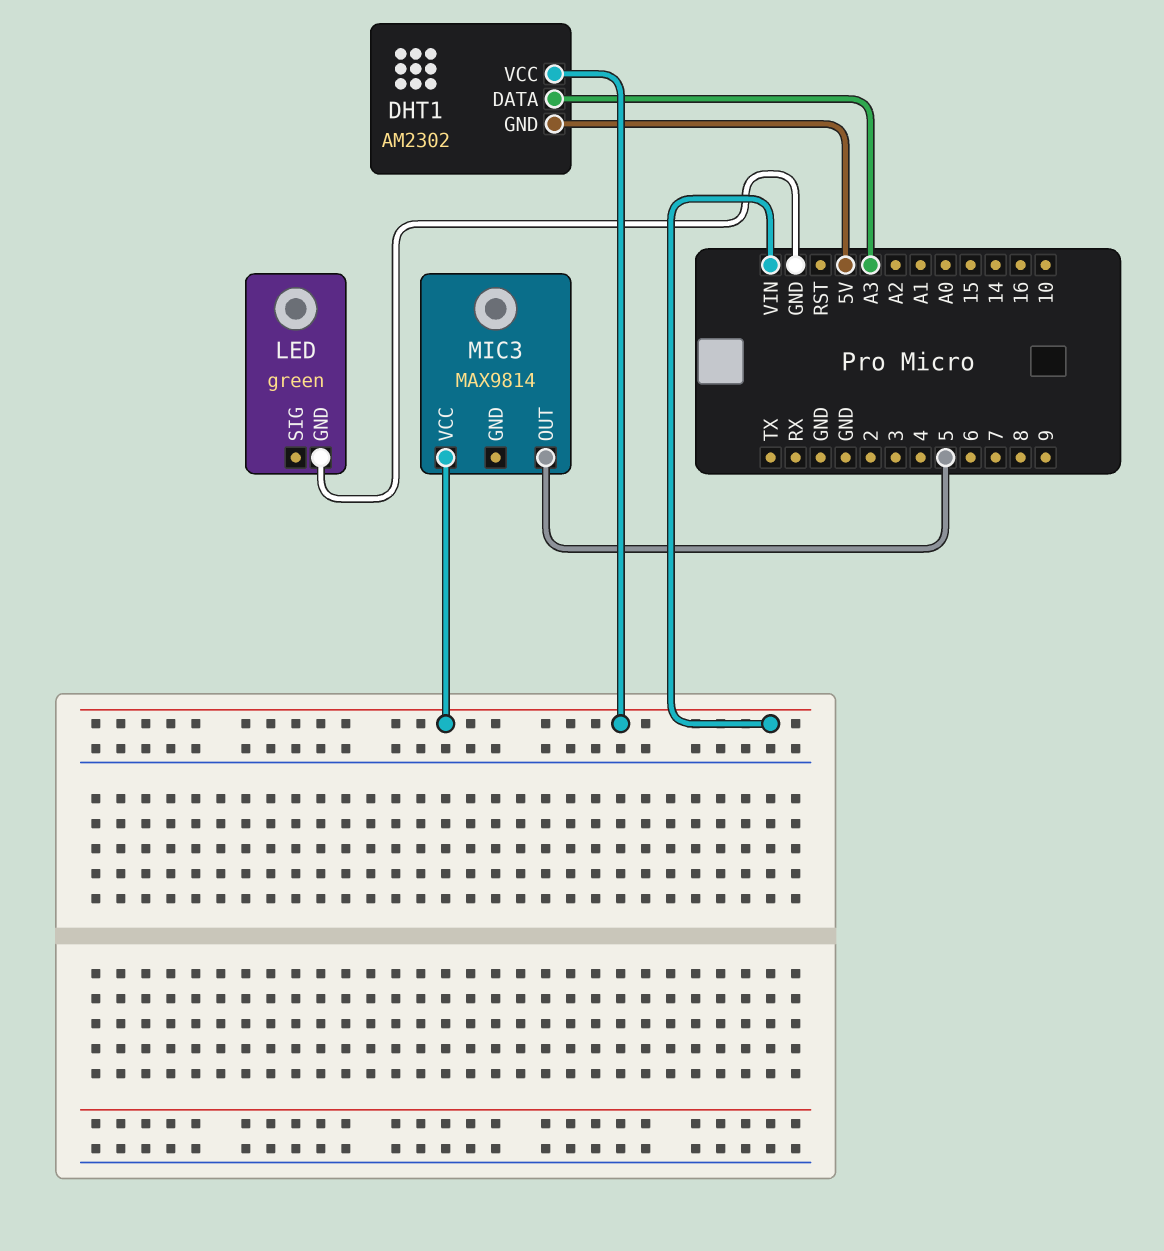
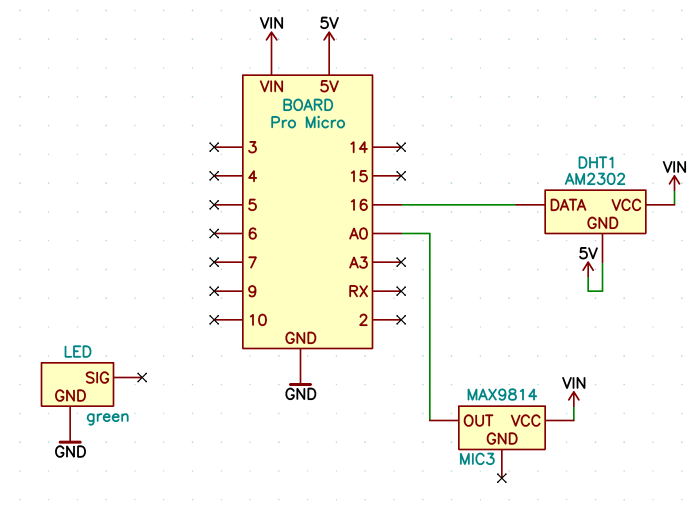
DHT1 pin DATA: A3 -> 16
MIC3 pin OUT: 5 -> A0

